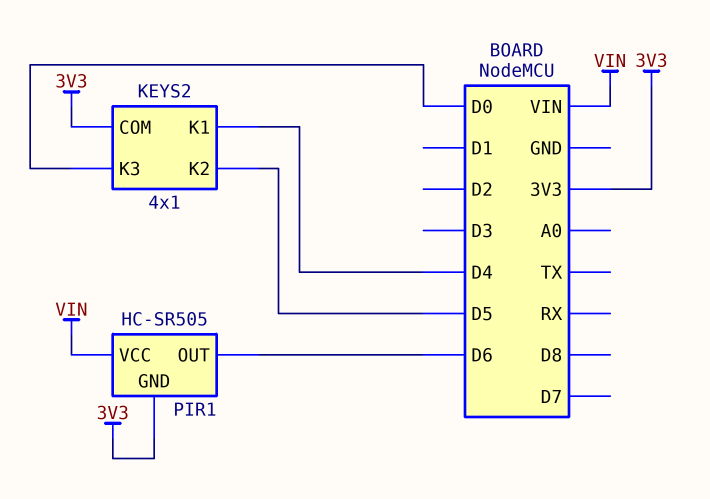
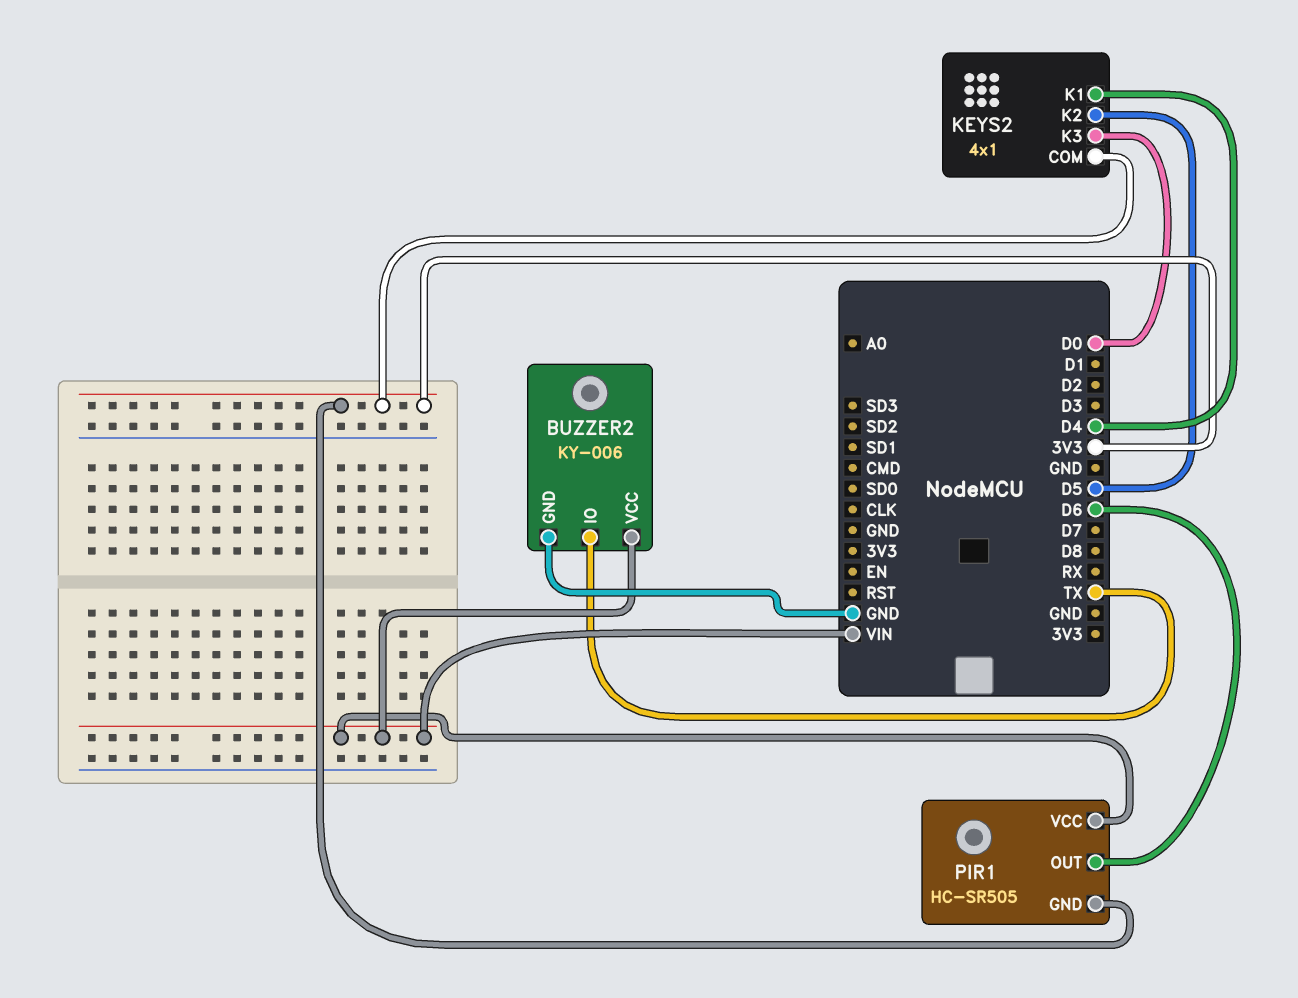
BUZZER2: none -> KY-006
BUZZER2 pin GND: none -> GND
BUZZER2 pin IO: none -> TX
BUZZER2 pin VCC: none -> VIN

